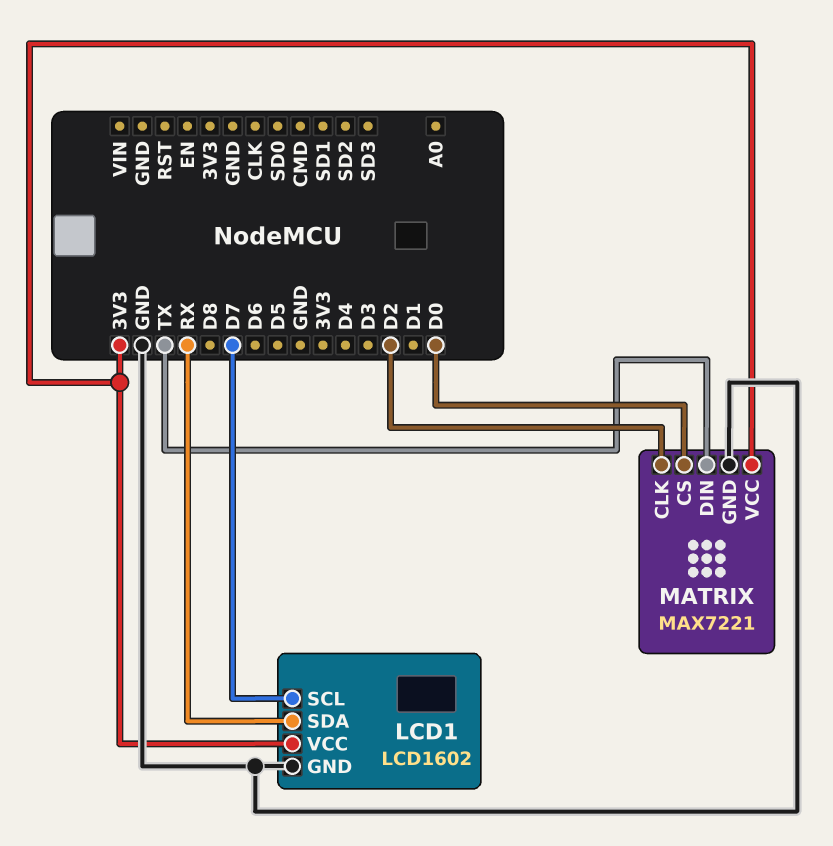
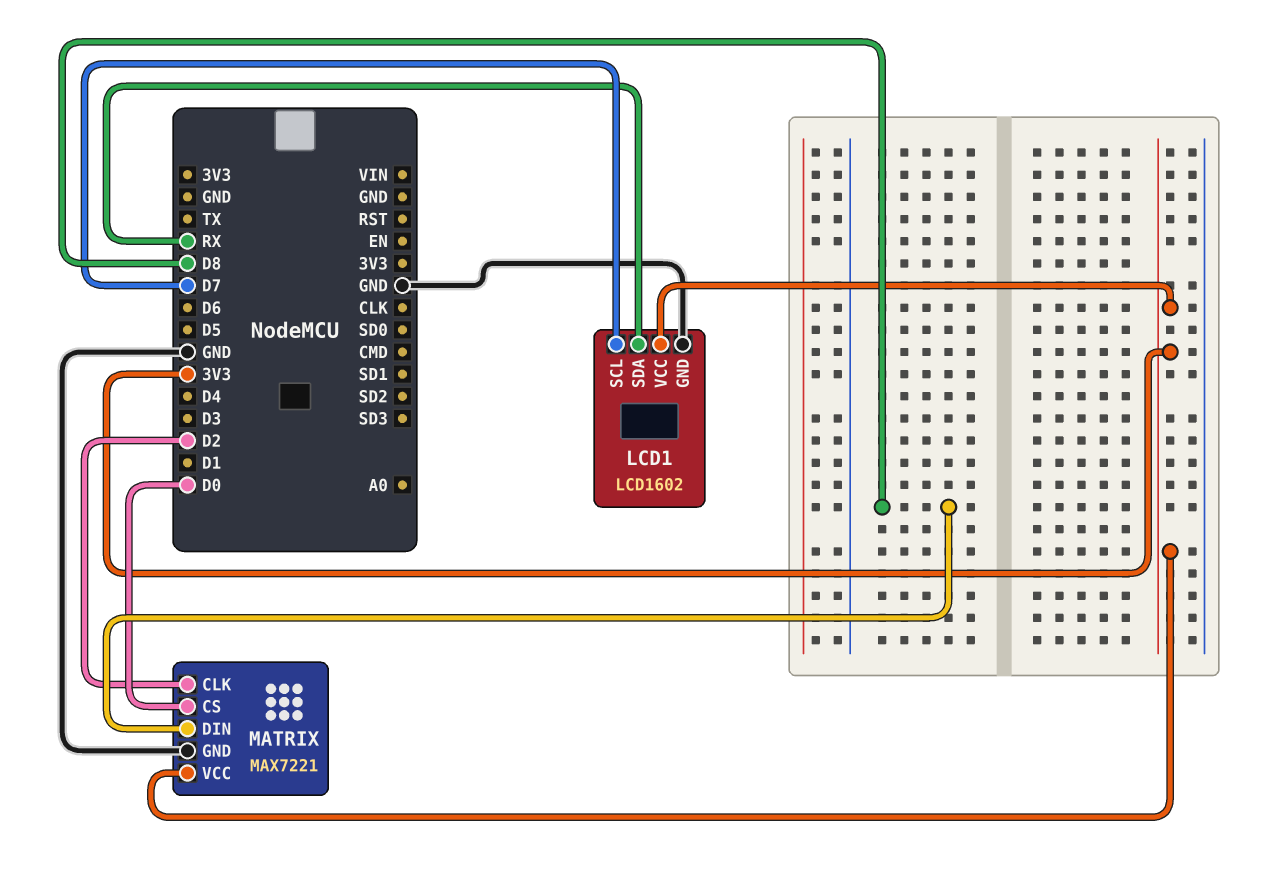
MATRIX pin DIN: TX -> D8

